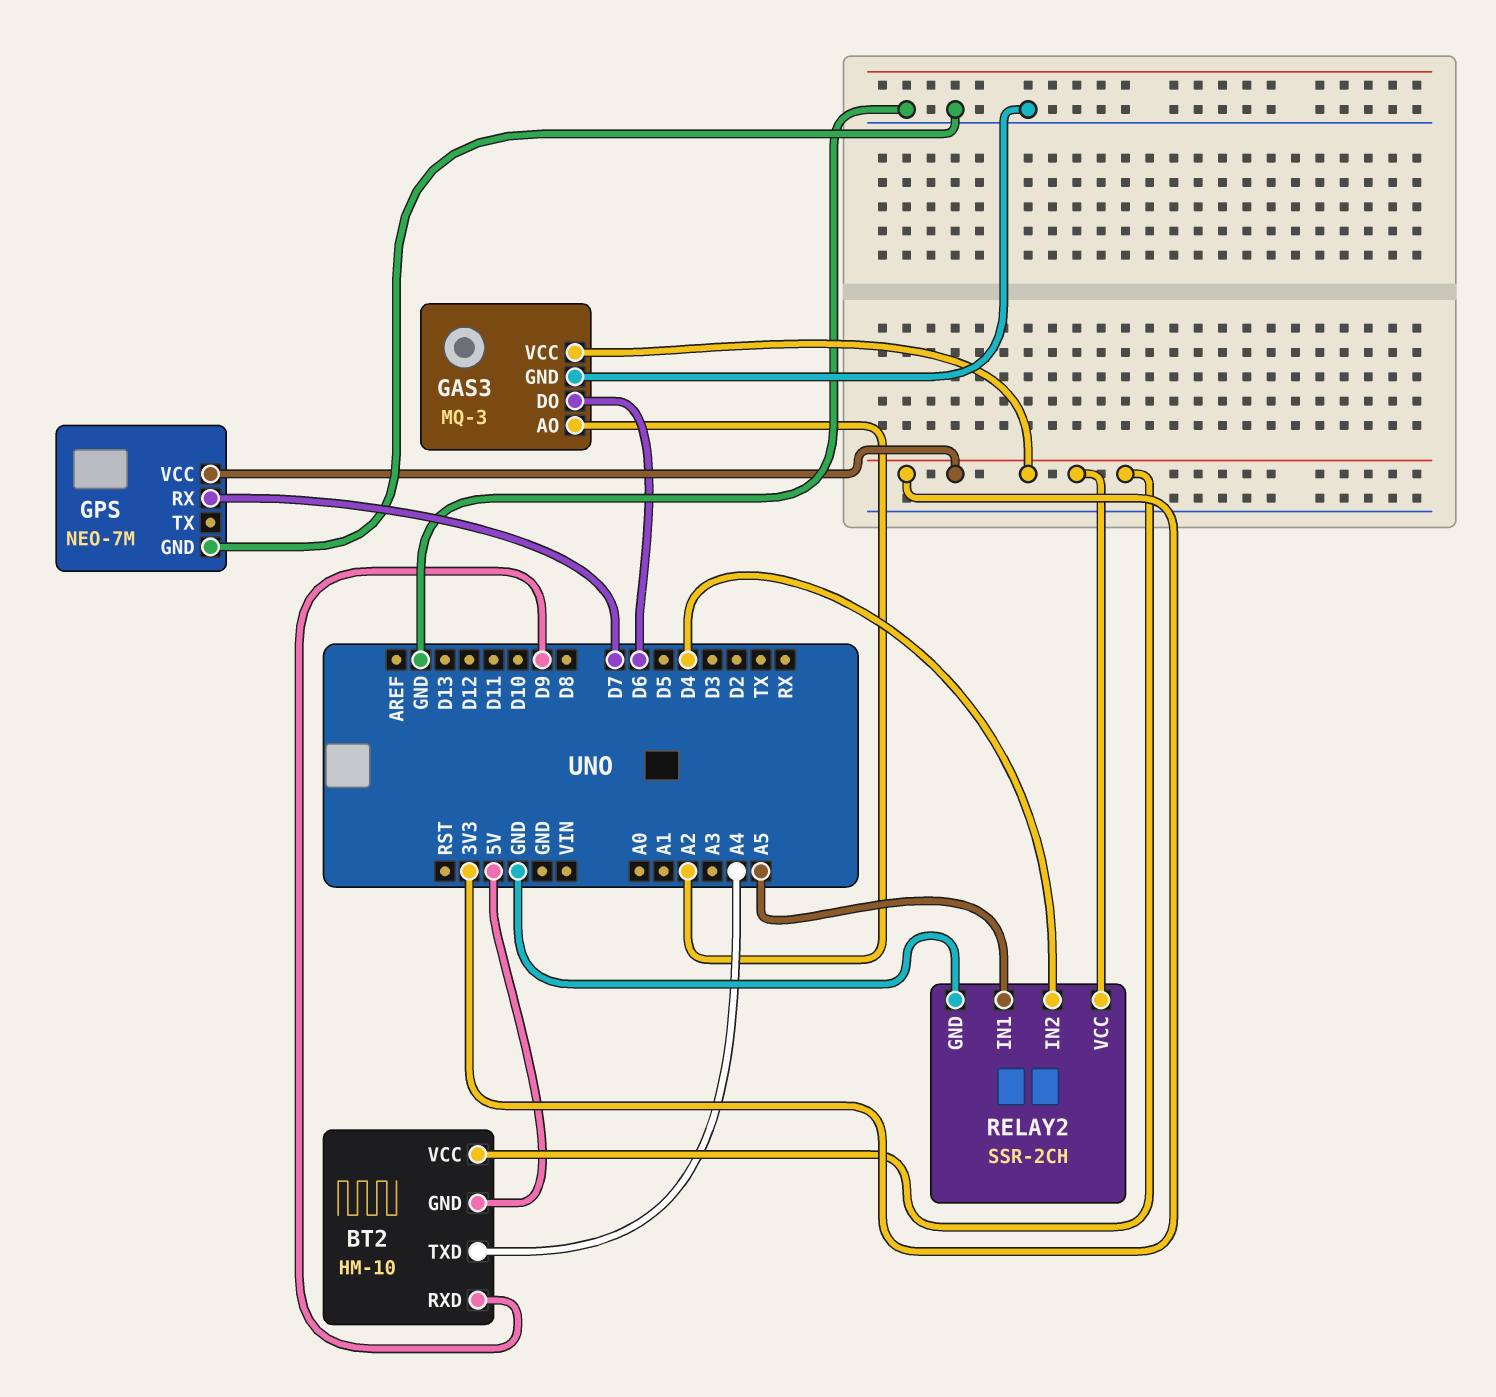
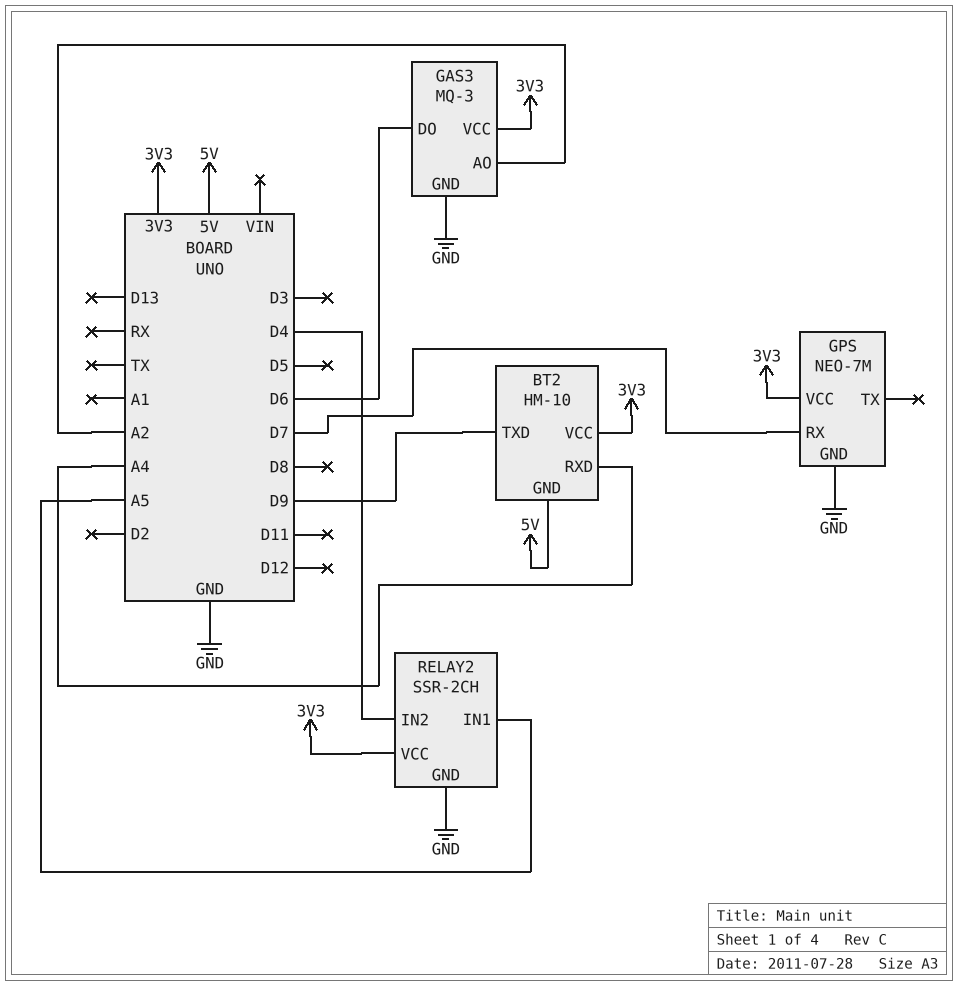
BT2 pin RXD: D9 -> A4
BT2 pin TXD: A4 -> D9

